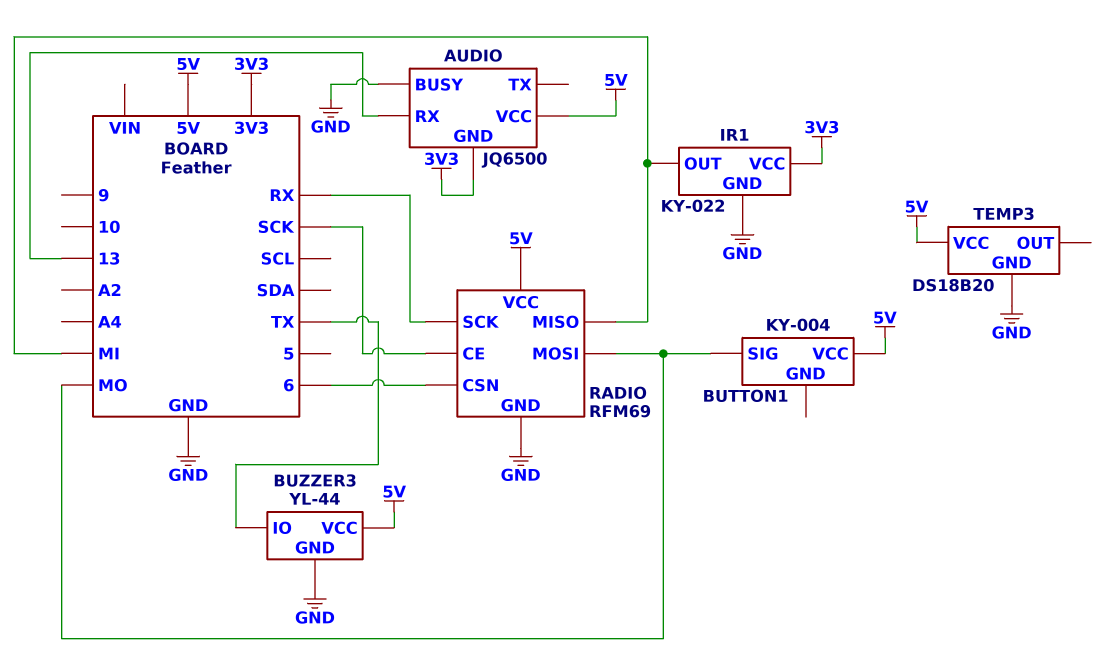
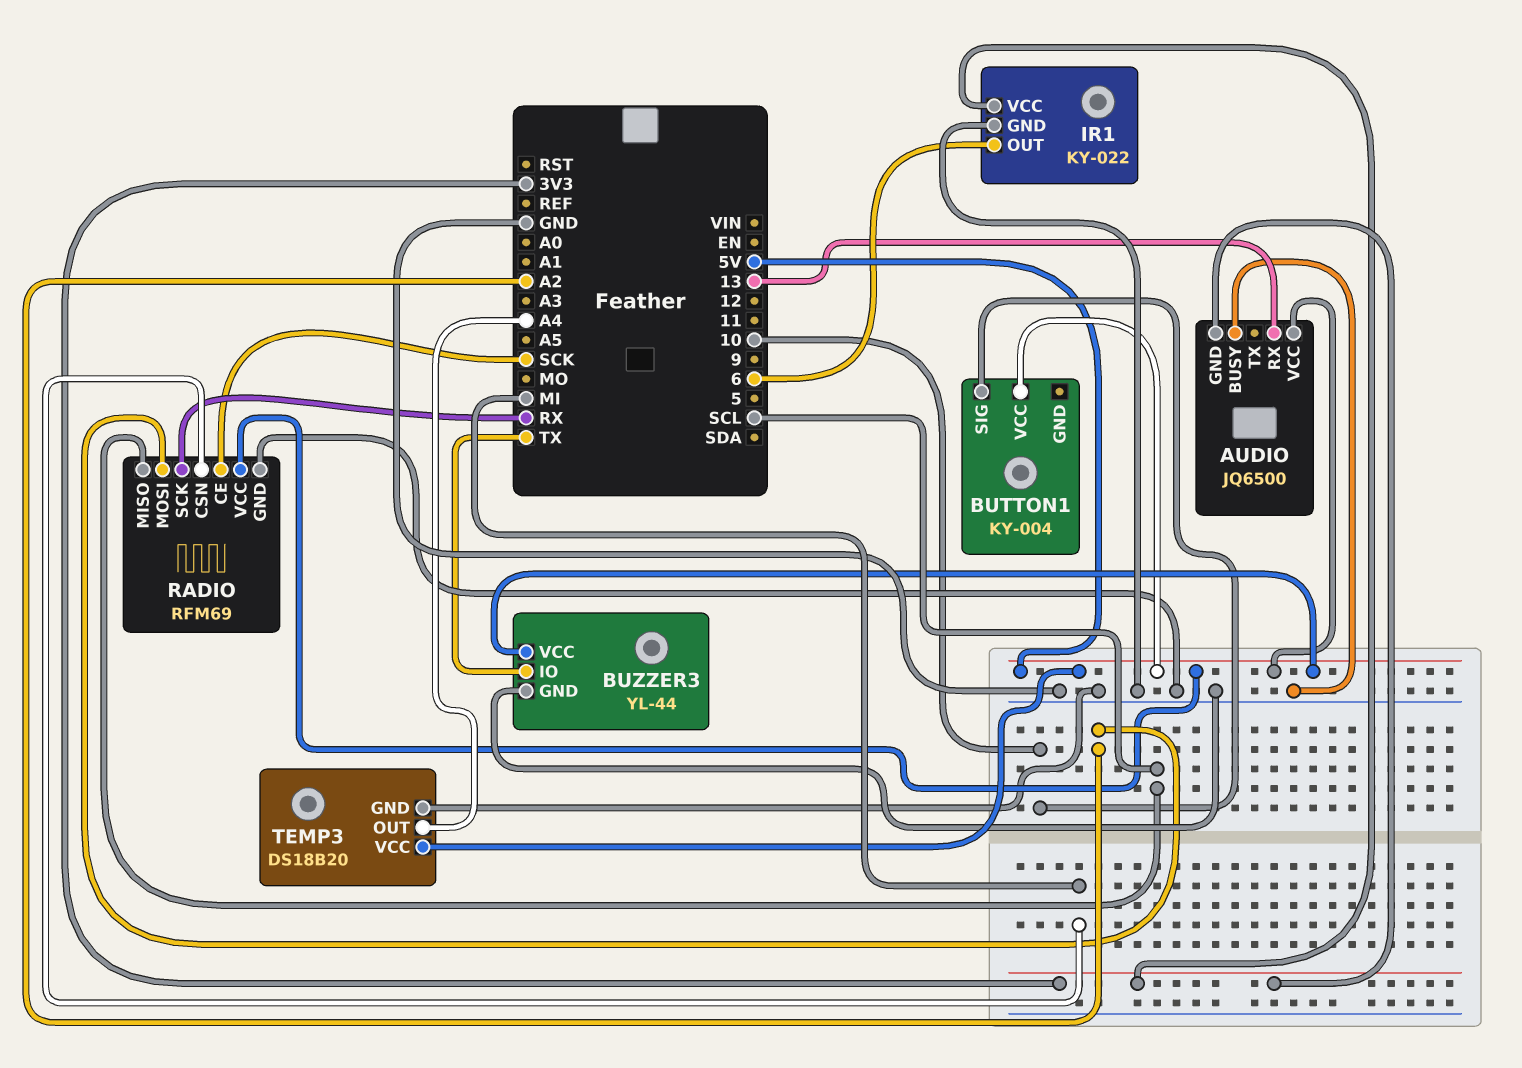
BUTTON1 pin SIG: MO -> 10
IR1 pin OUT: MI -> 6
RADIO pin CSN: 6 -> MI
RADIO pin MISO: MI -> SCL
RADIO pin MOSI: MO -> A2
TEMP3 pin OUT: none -> A4

